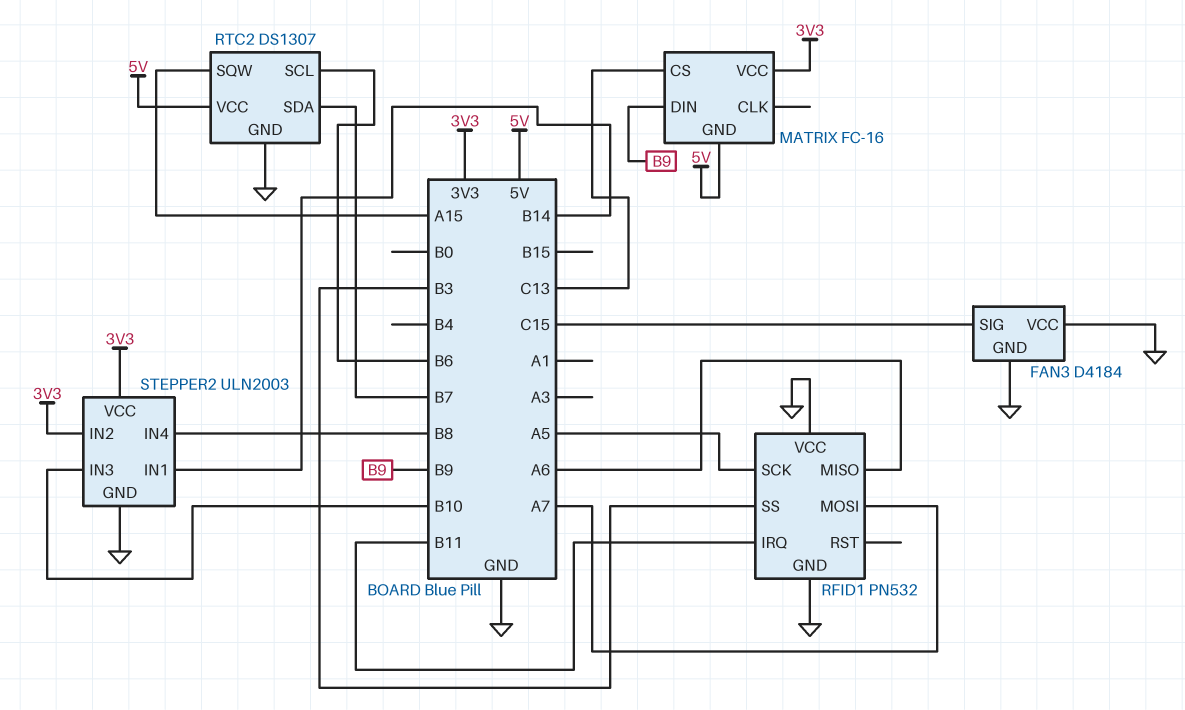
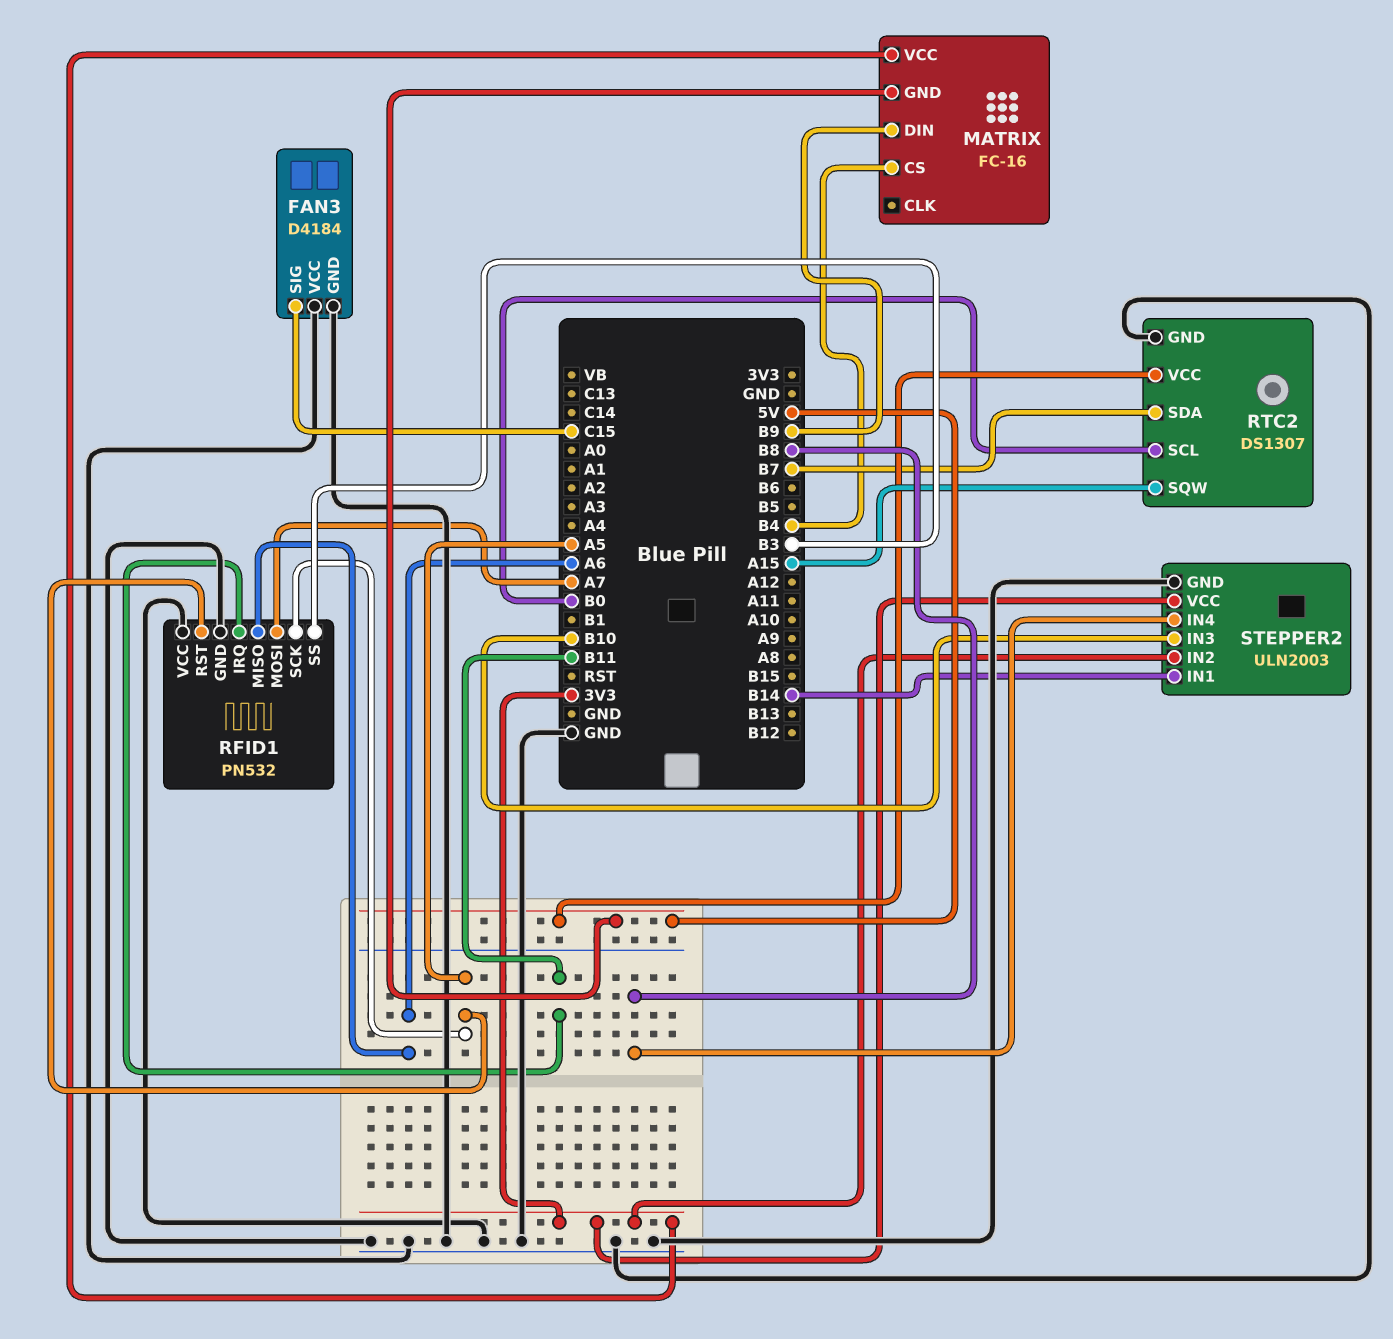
MATRIX pin CS: C13 -> B4
RFID1 pin RST: none -> A5
RTC2 pin SCL: B6 -> B0

